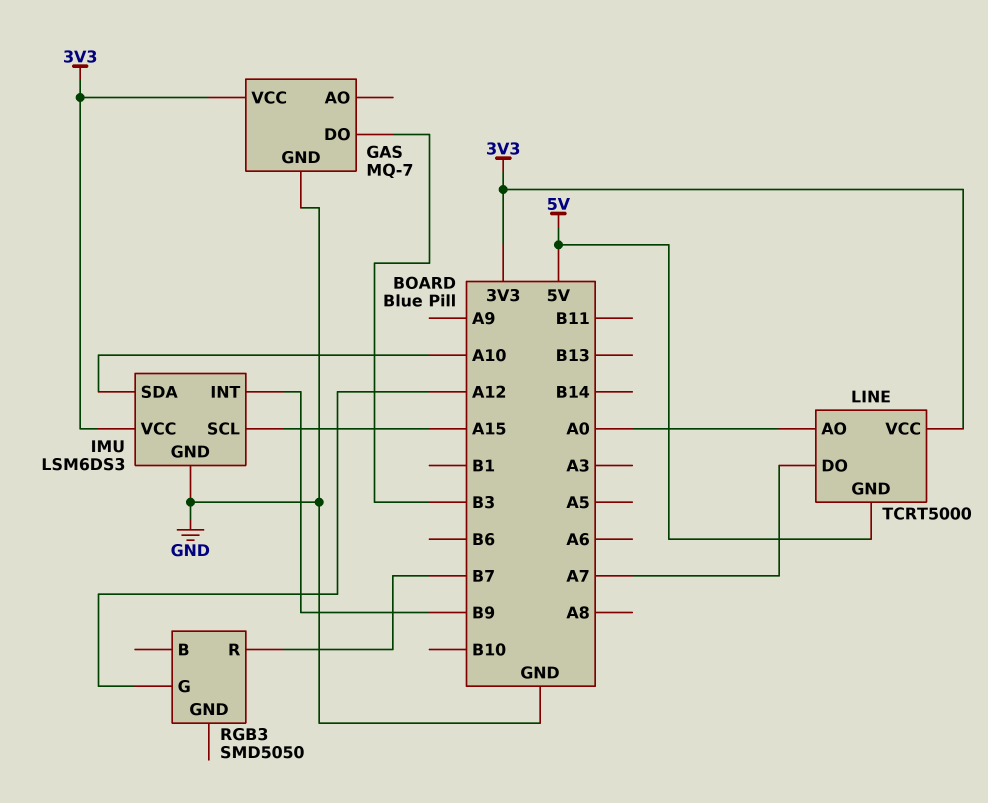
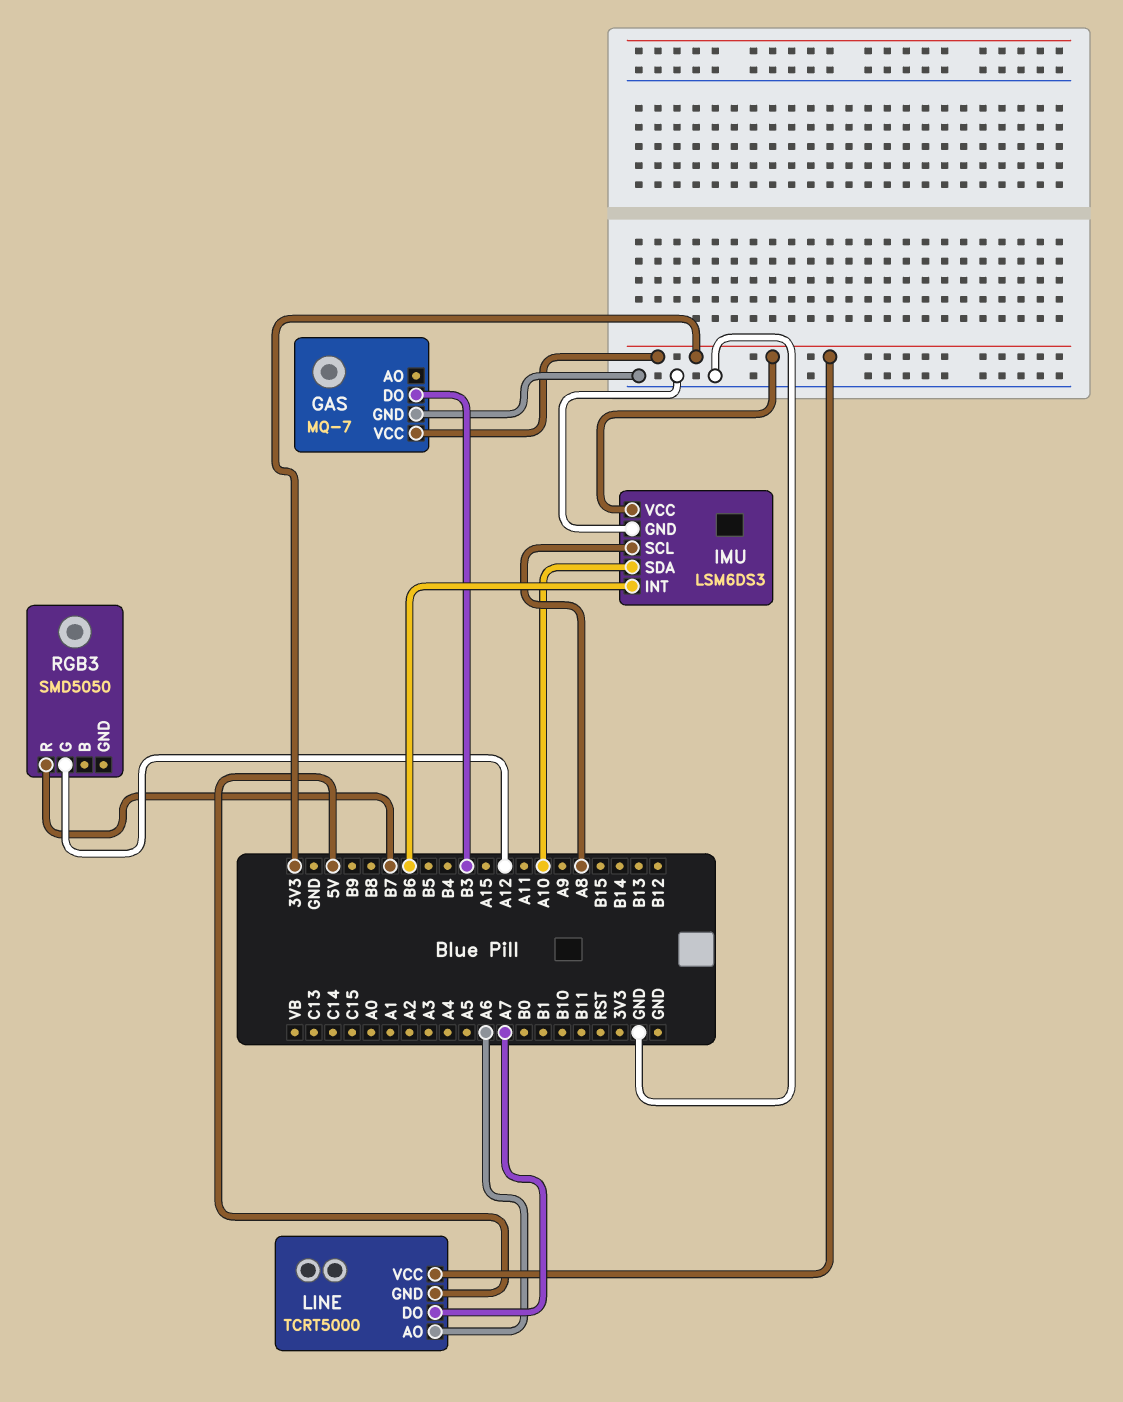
IMU pin INT: B9 -> B6
IMU pin SCL: A15 -> A8
LINE pin AO: A0 -> A6

